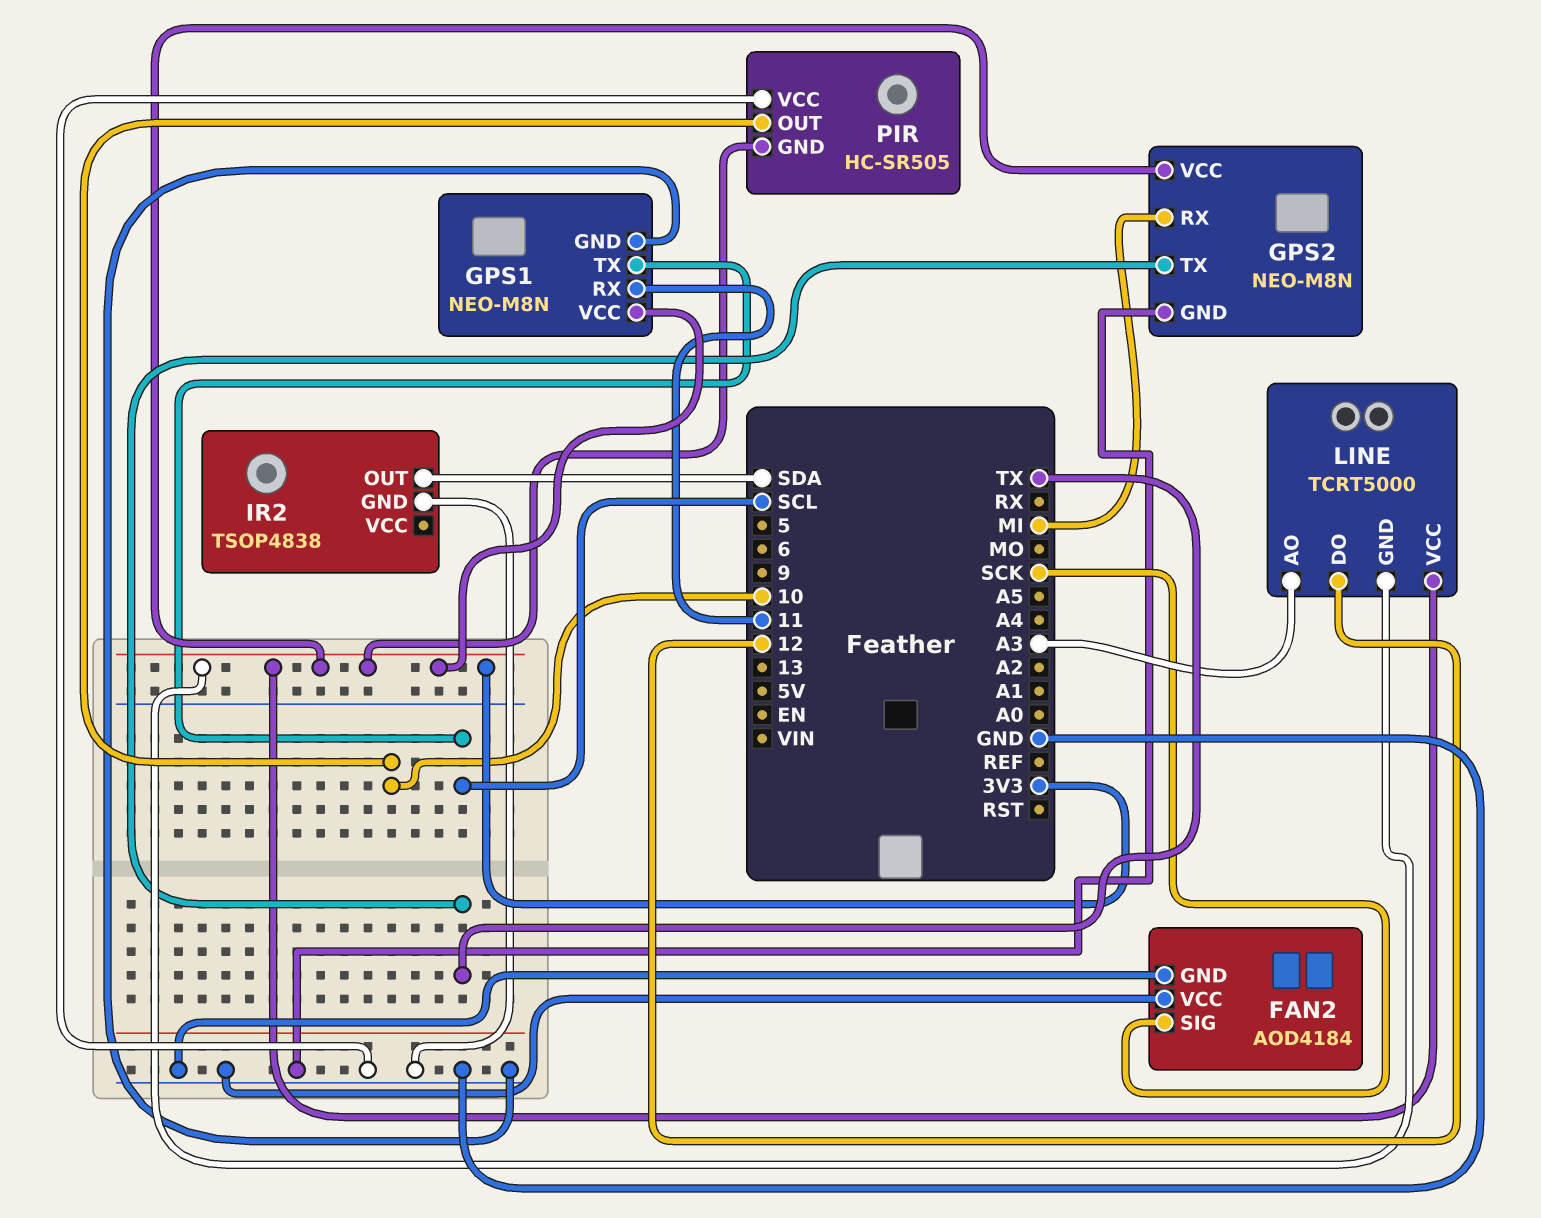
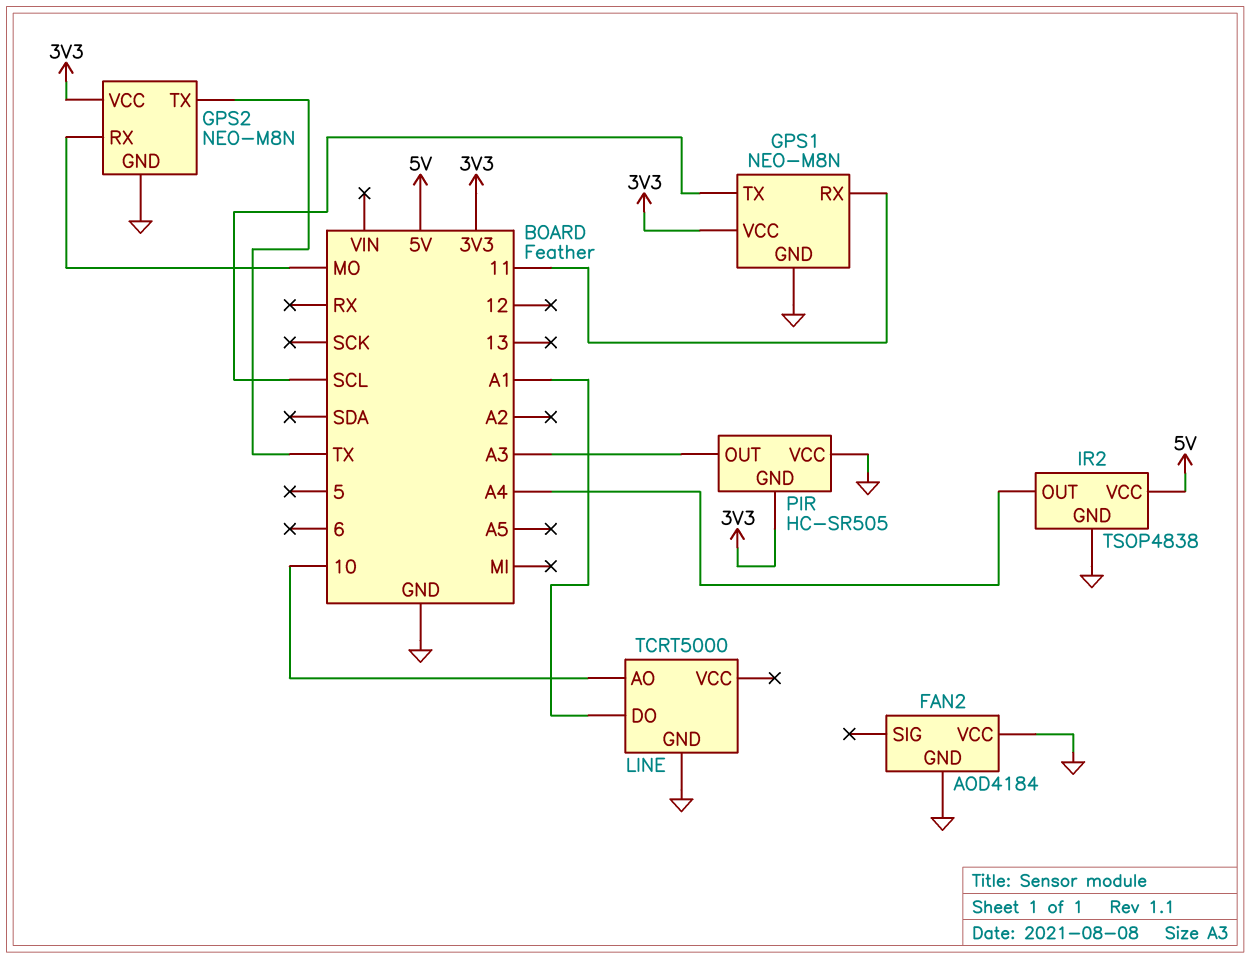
FAN2 pin SIG: SCK -> none
GPS2 pin RX: MI -> MO
IR2 pin OUT: SDA -> A4
IR2 pin VCC: none -> 5V
LINE pin AO: A3 -> 10
LINE pin DO: 12 -> A1
LINE pin GND: 3V3 -> GND
LINE pin VCC: 3V3 -> none
PIR pin OUT: 10 -> A3

